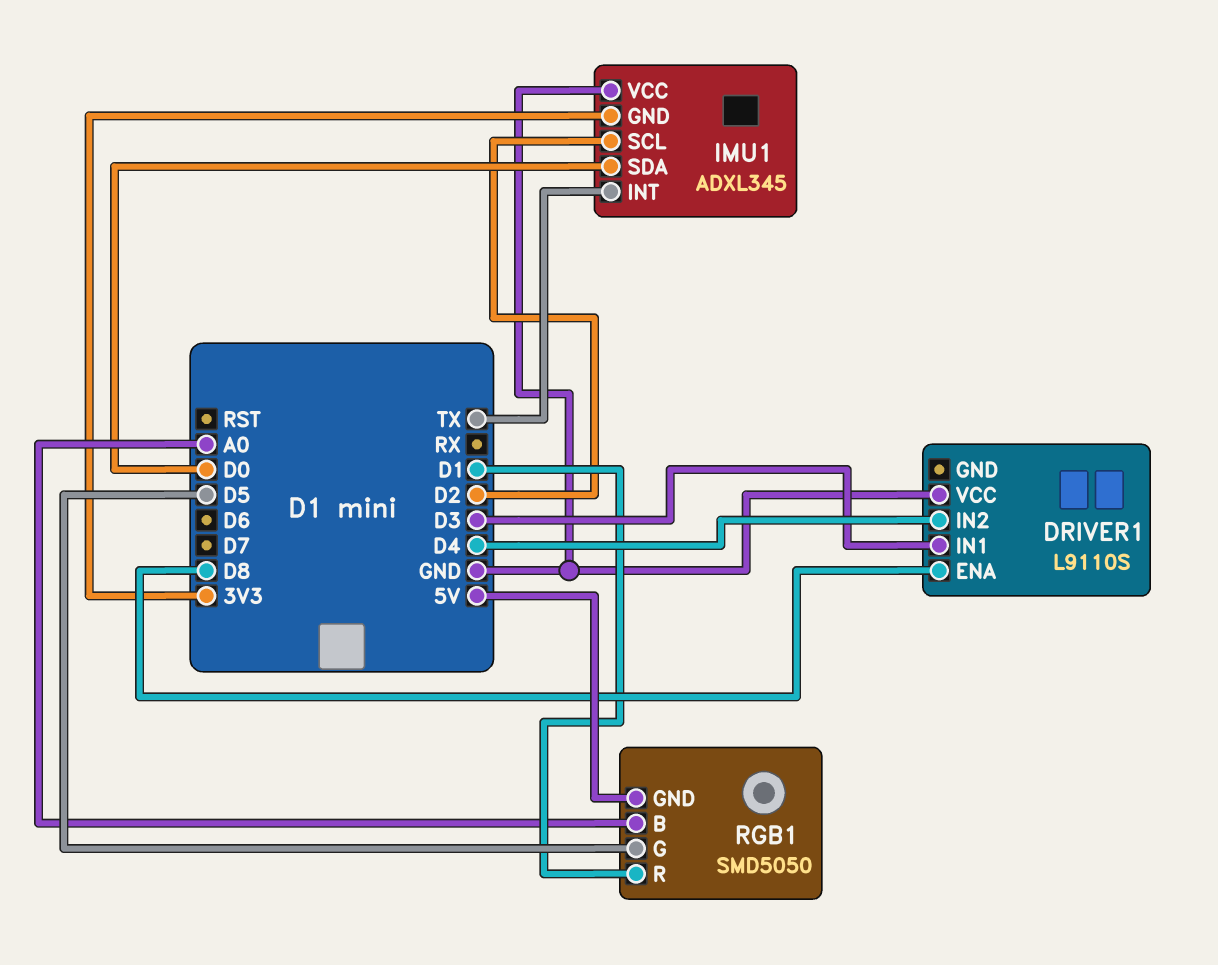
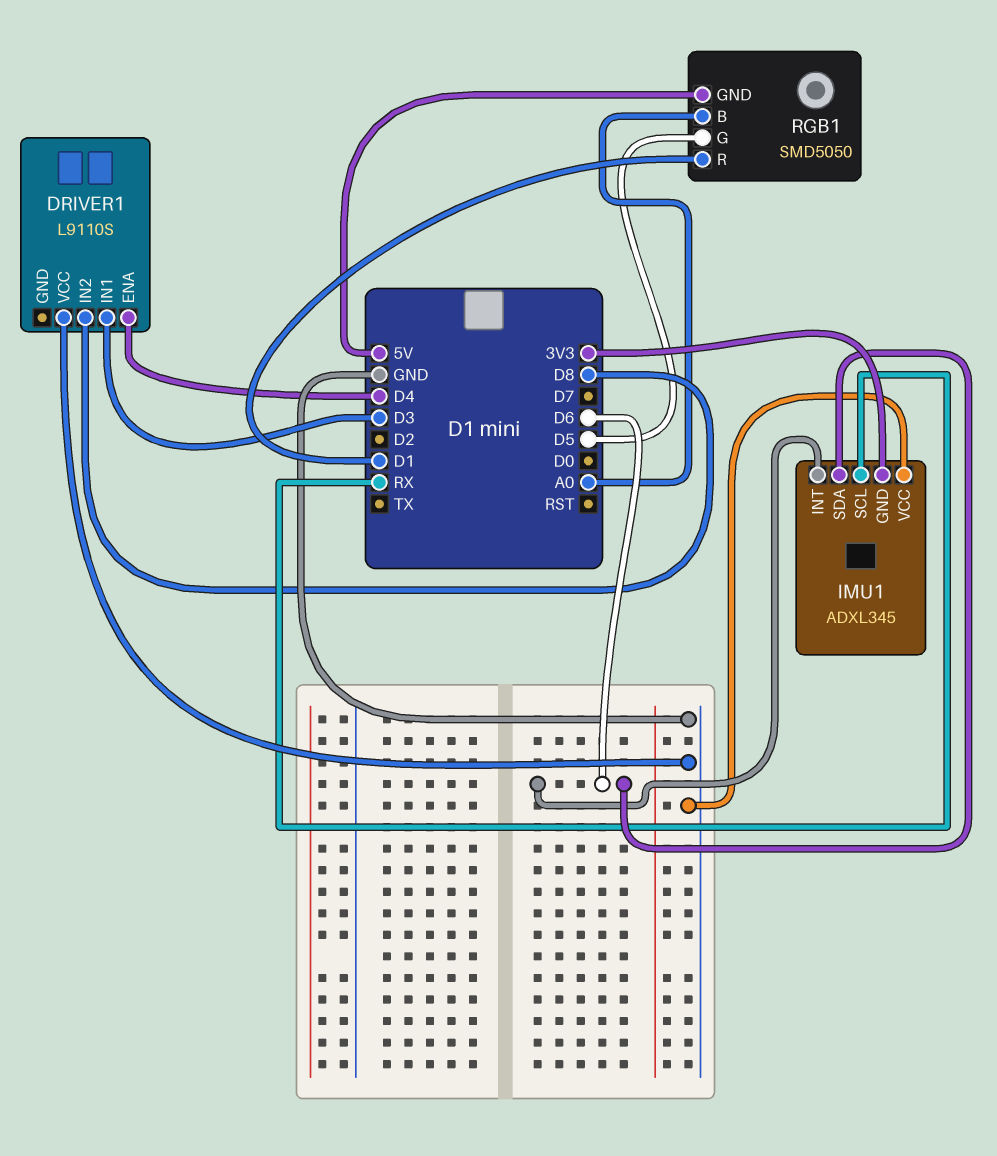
DRIVER1 pin ENA: D8 -> D4
DRIVER1 pin IN2: D4 -> D8
IMU1 pin INT: TX -> D6
IMU1 pin SCL: D2 -> RX
IMU1 pin SDA: D0 -> D6

